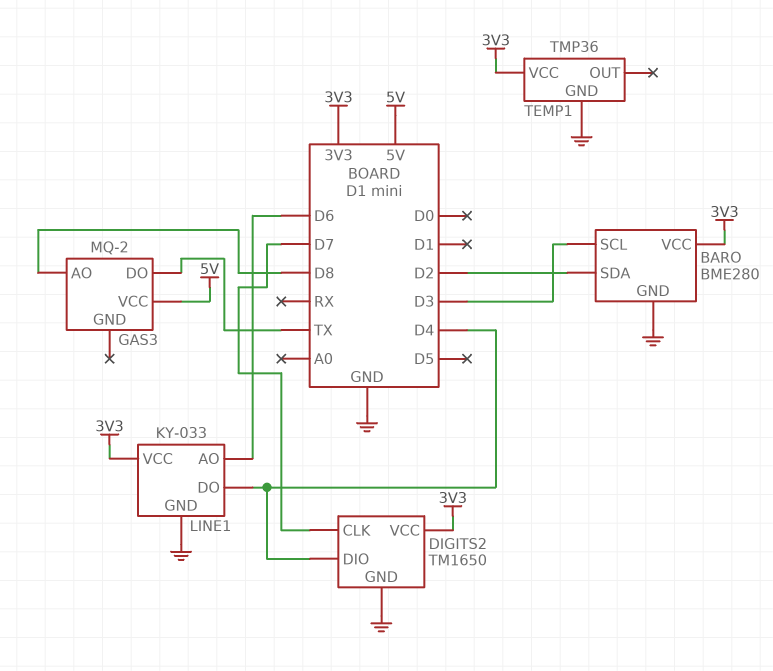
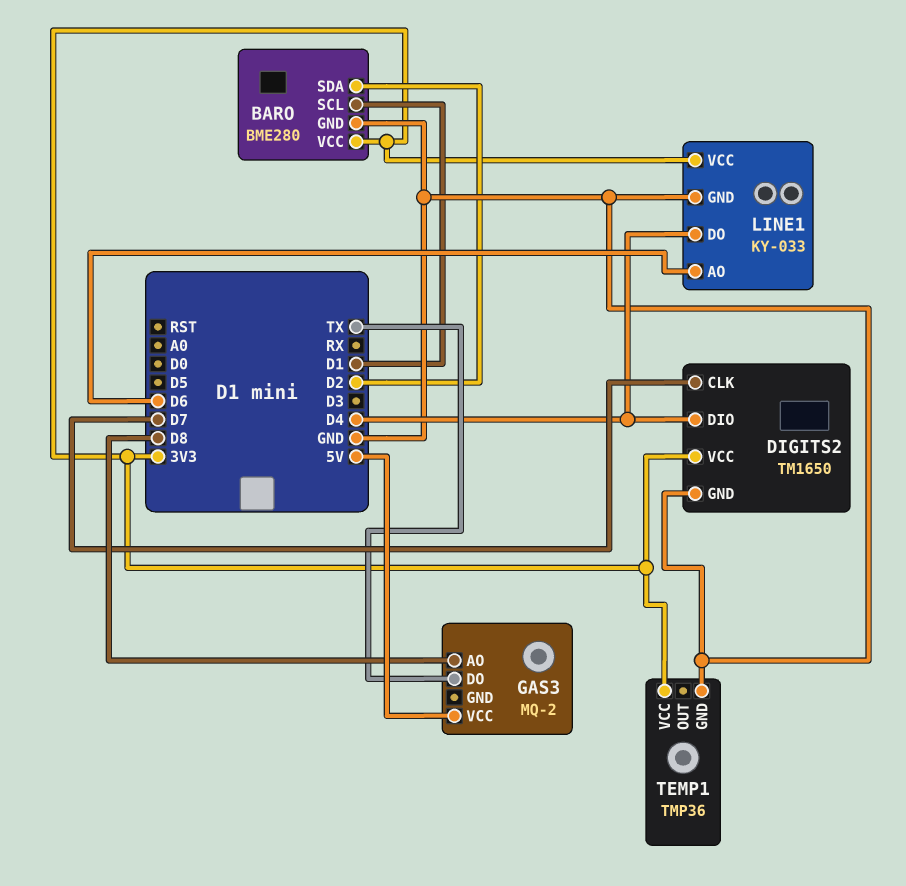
BARO pin SCL: D3 -> D1

